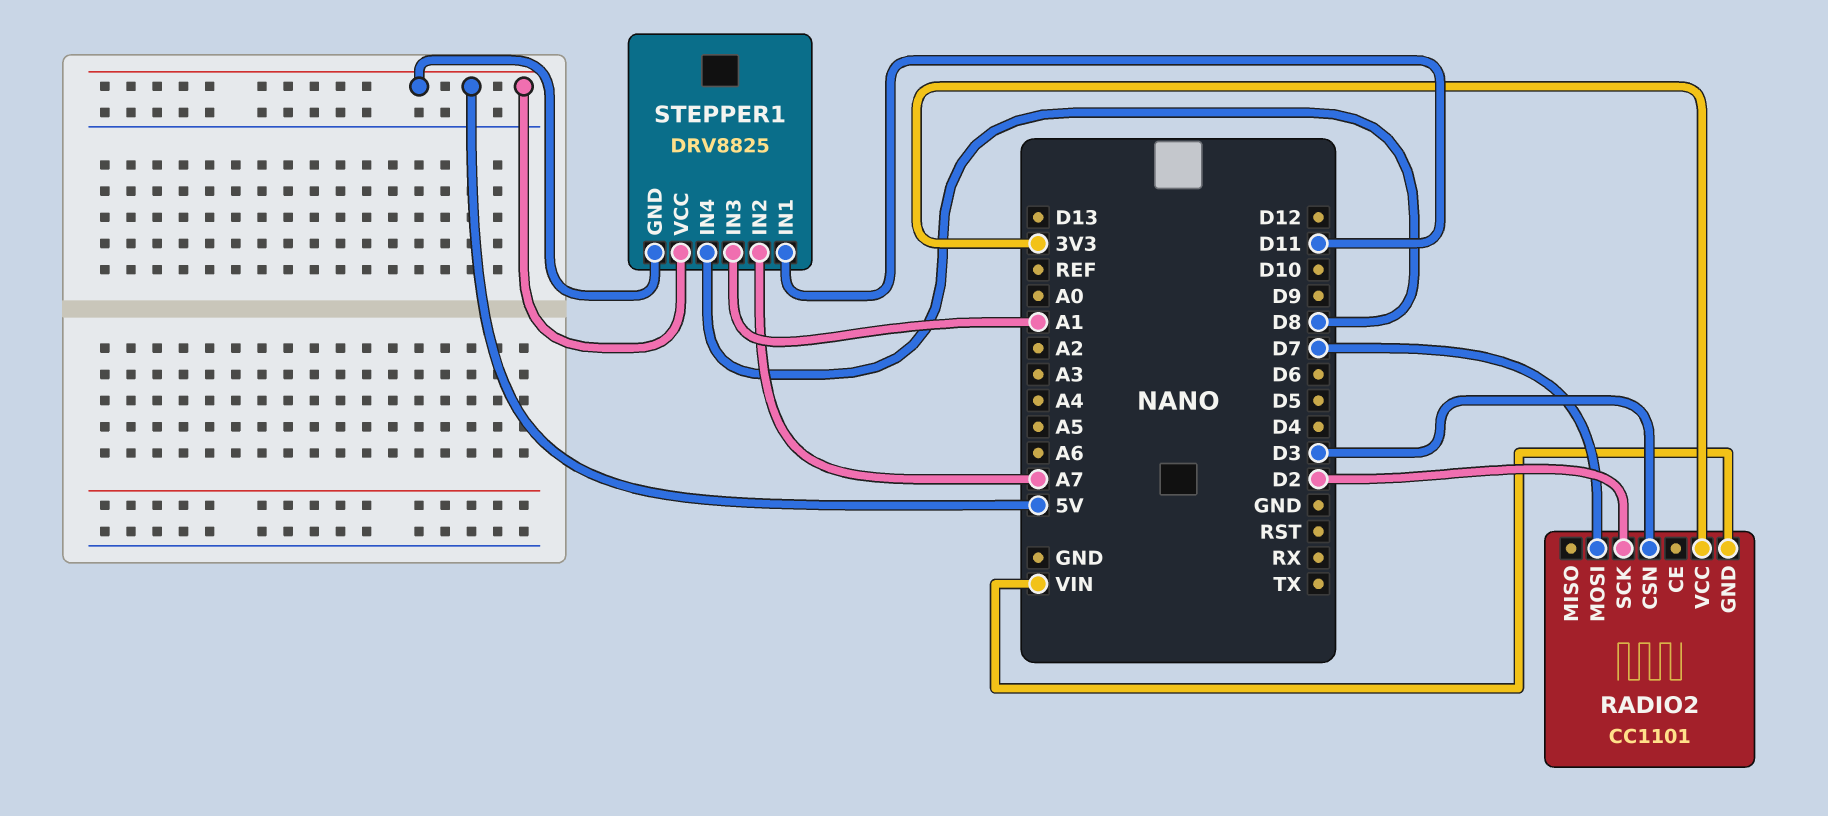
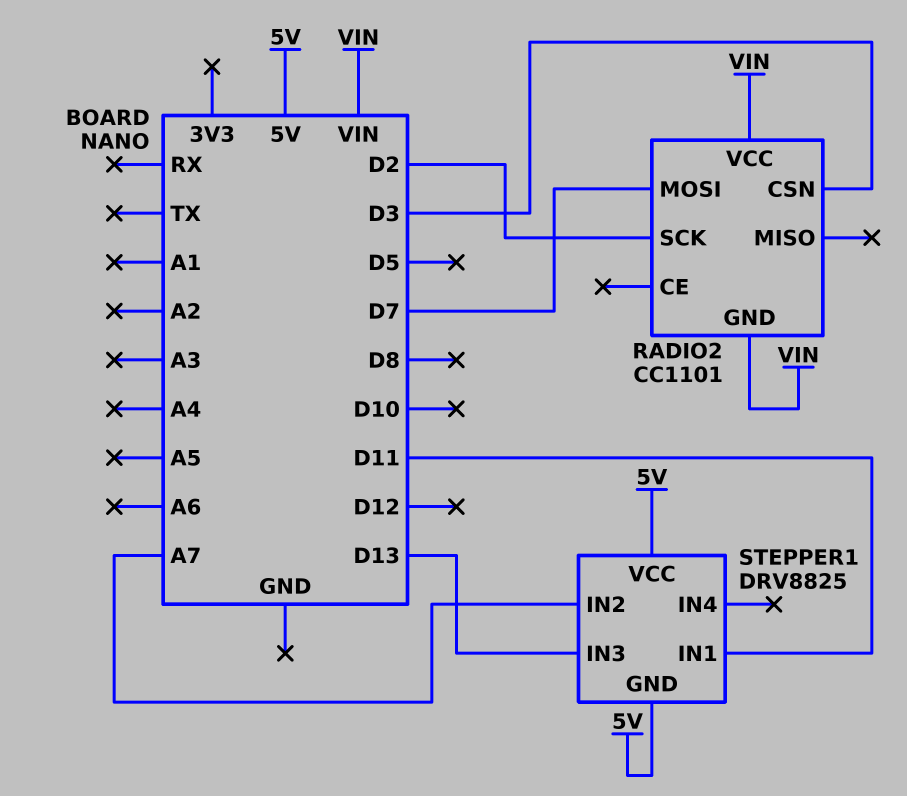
RADIO2 pin VCC: 3V3 -> VIN
STEPPER1 pin IN3: A1 -> D13
STEPPER1 pin IN4: D8 -> none

